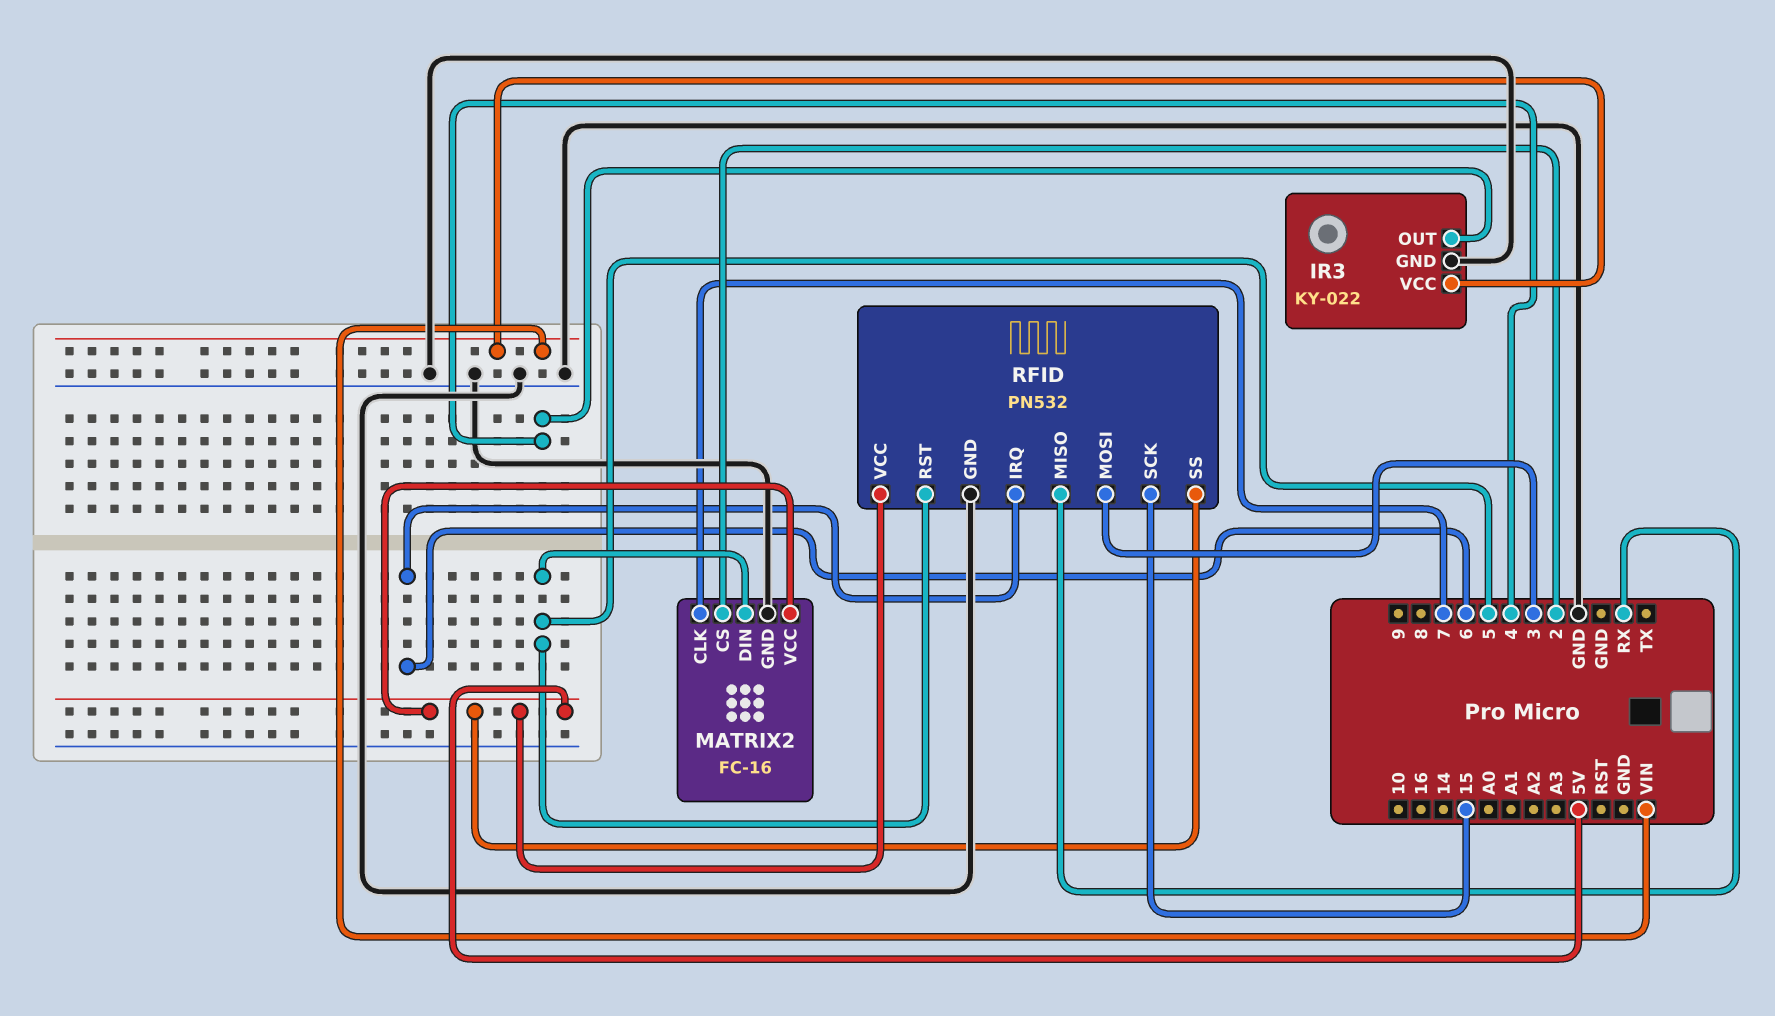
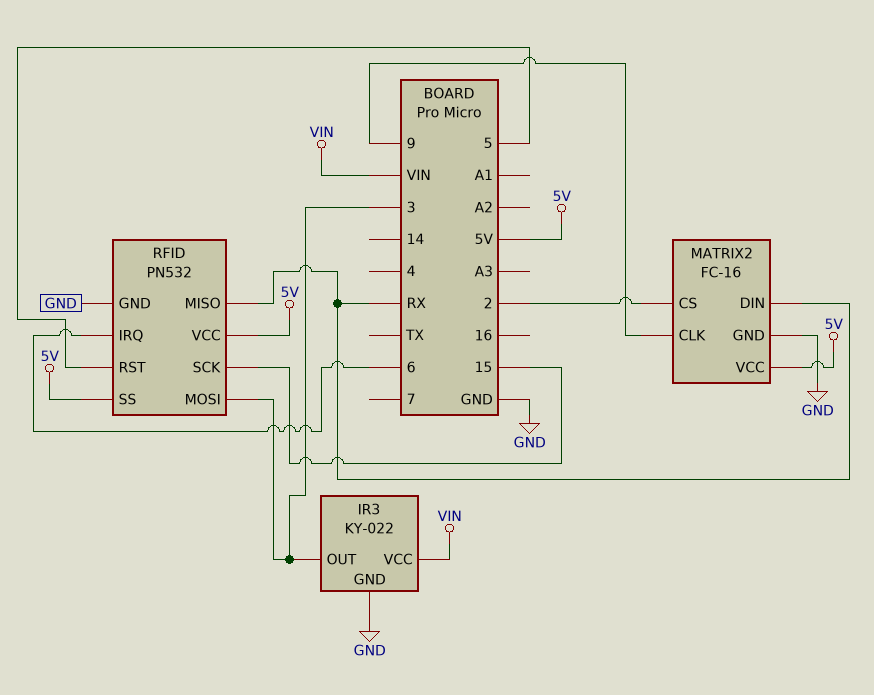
IR3 pin OUT: 4 -> 3
MATRIX2 pin CLK: 7 -> 9
MATRIX2 pin DIN: 5 -> RX

